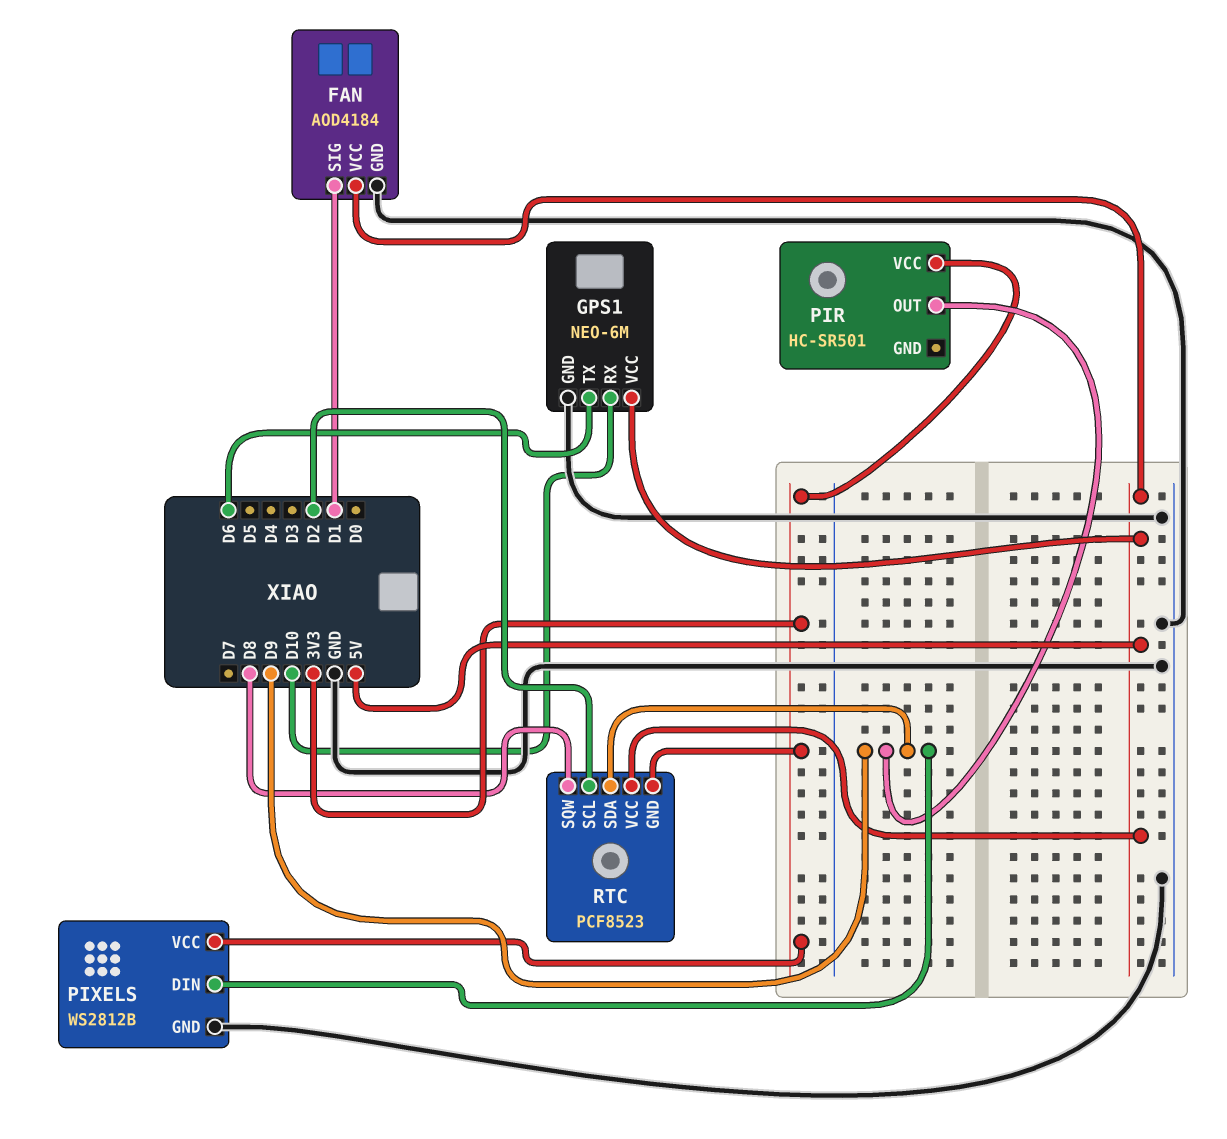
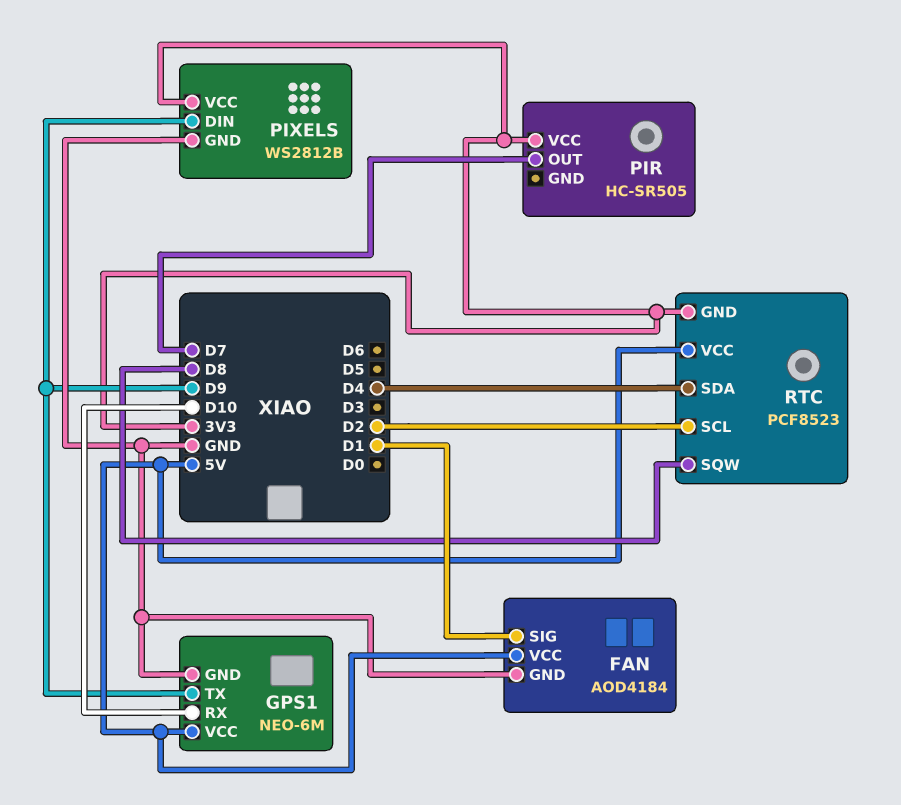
GPS1 pin TX: D6 -> D9
PIR: HC-SR501 -> HC-SR505
PIR pin OUT: D9 -> D7
RTC pin SDA: D9 -> D4

